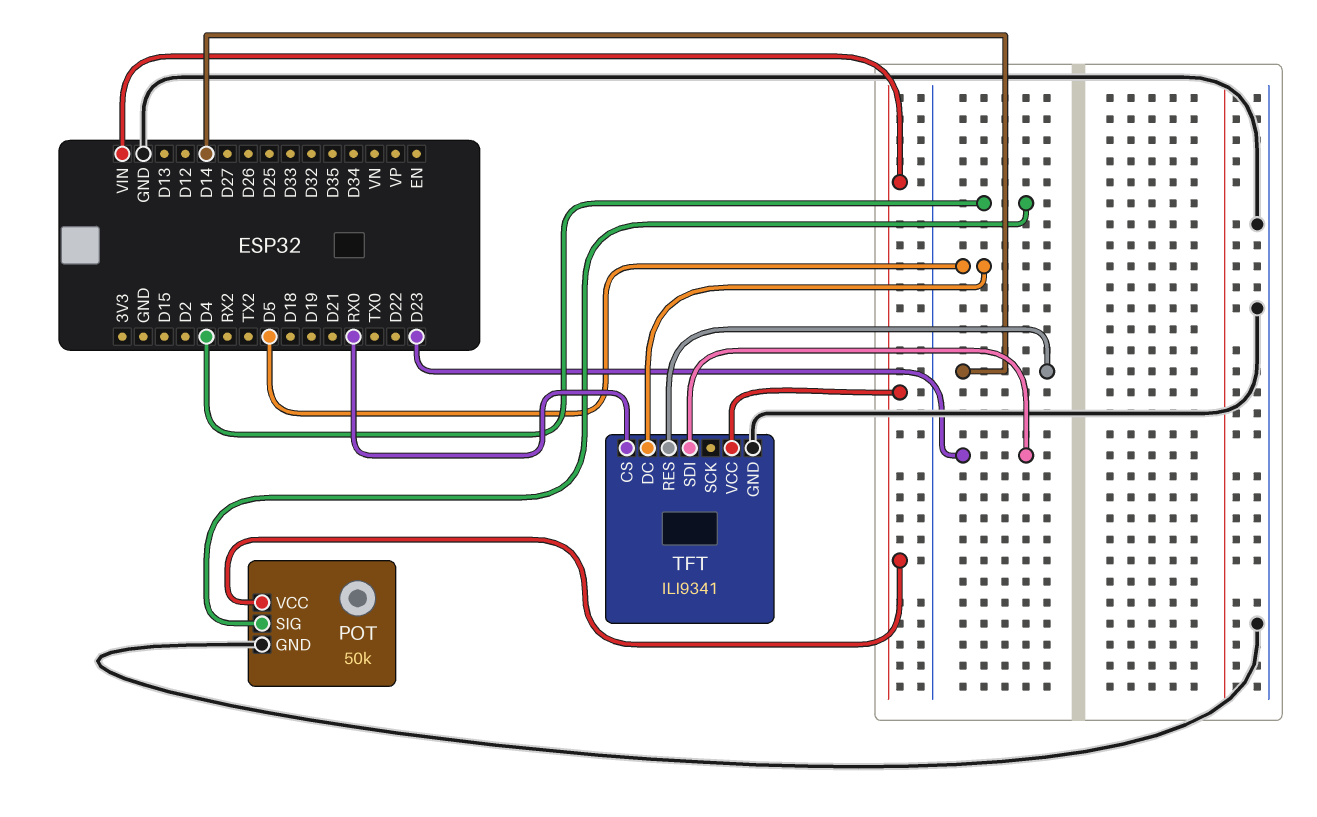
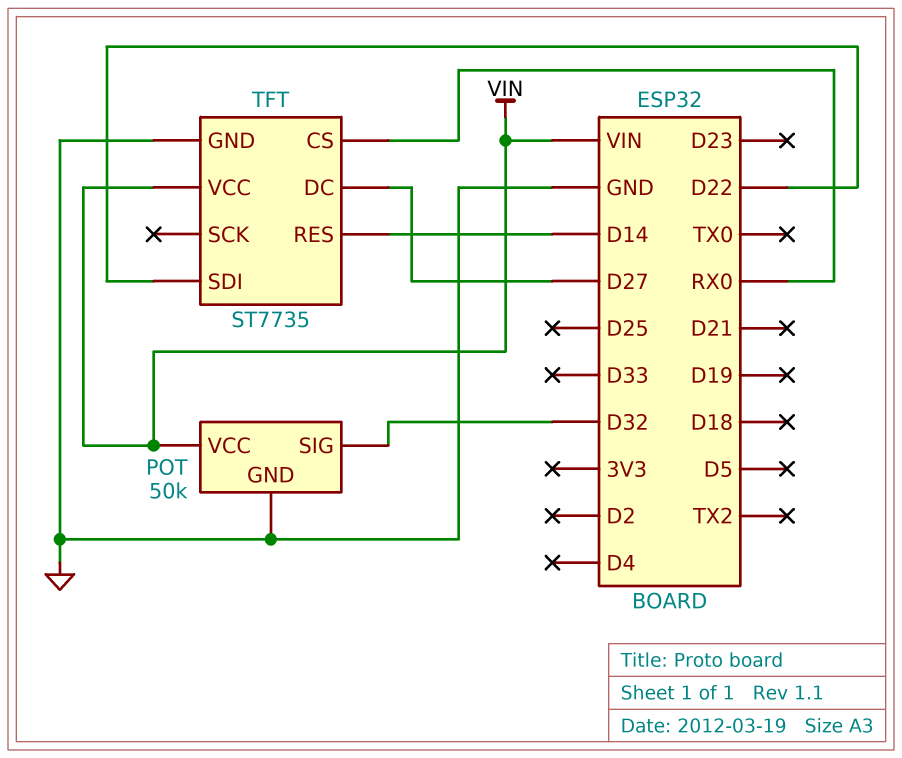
POT pin SIG: D4 -> D32
TFT: ILI9341 -> ST7735
TFT pin DC: D5 -> D27
TFT pin SDI: D23 -> D22

